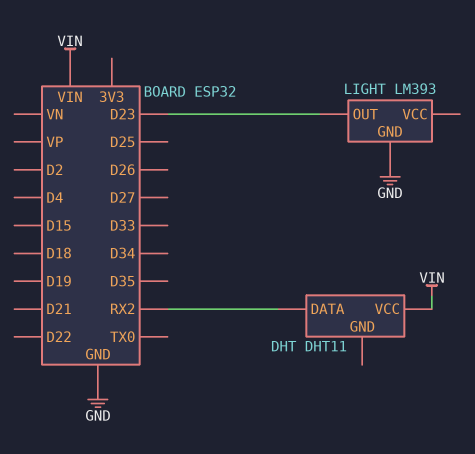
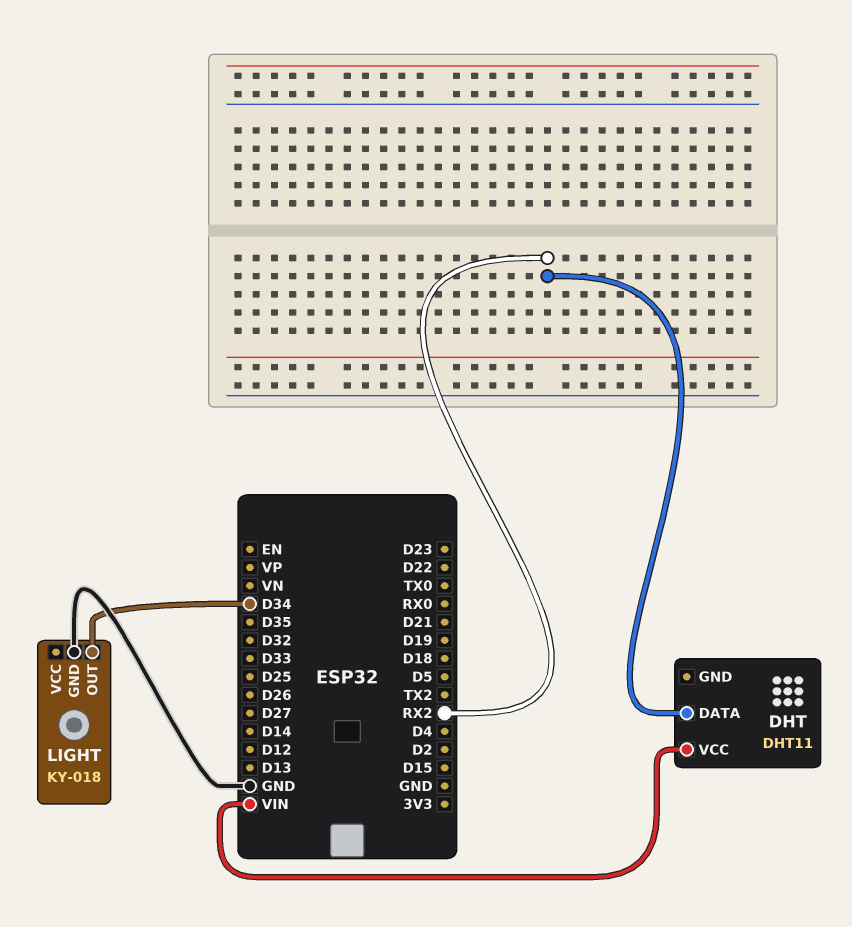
LIGHT: LM393 -> KY-018
LIGHT pin OUT: D23 -> D34

